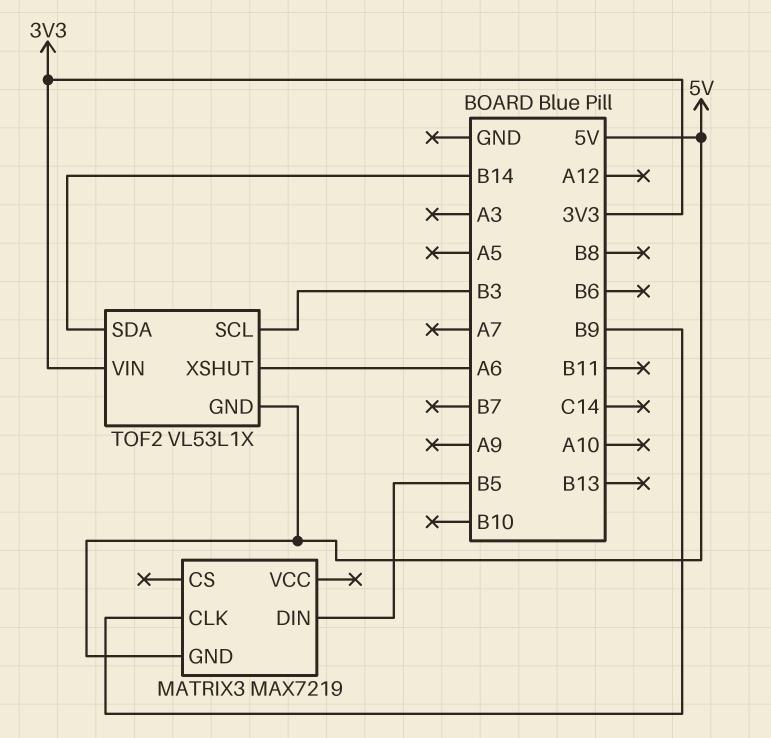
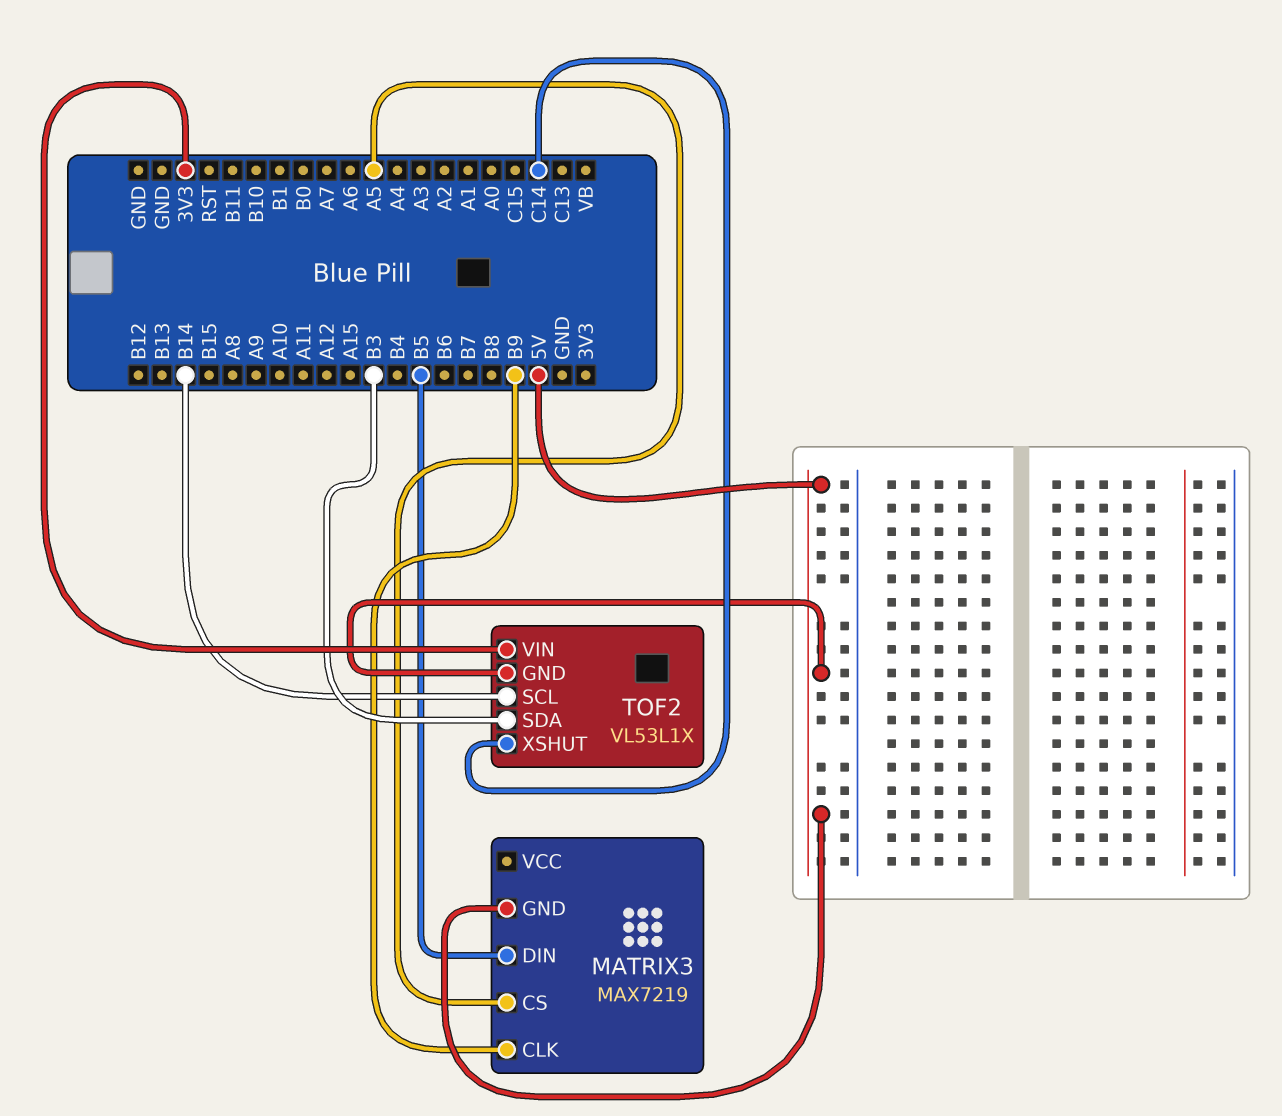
MATRIX3 pin CS: none -> A5
TOF2 pin SCL: B3 -> B14
TOF2 pin SDA: B14 -> B3
TOF2 pin XSHUT: A6 -> C14

